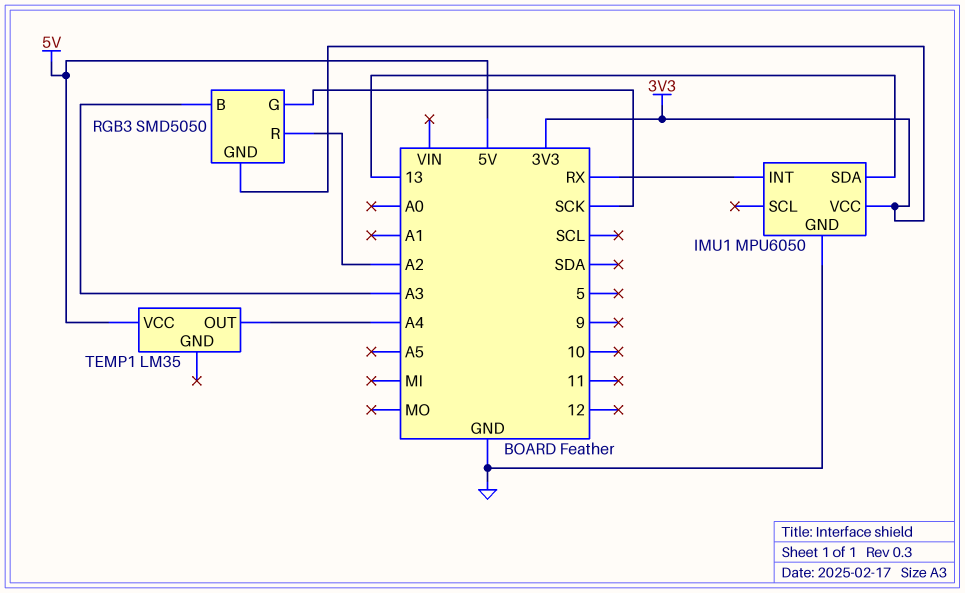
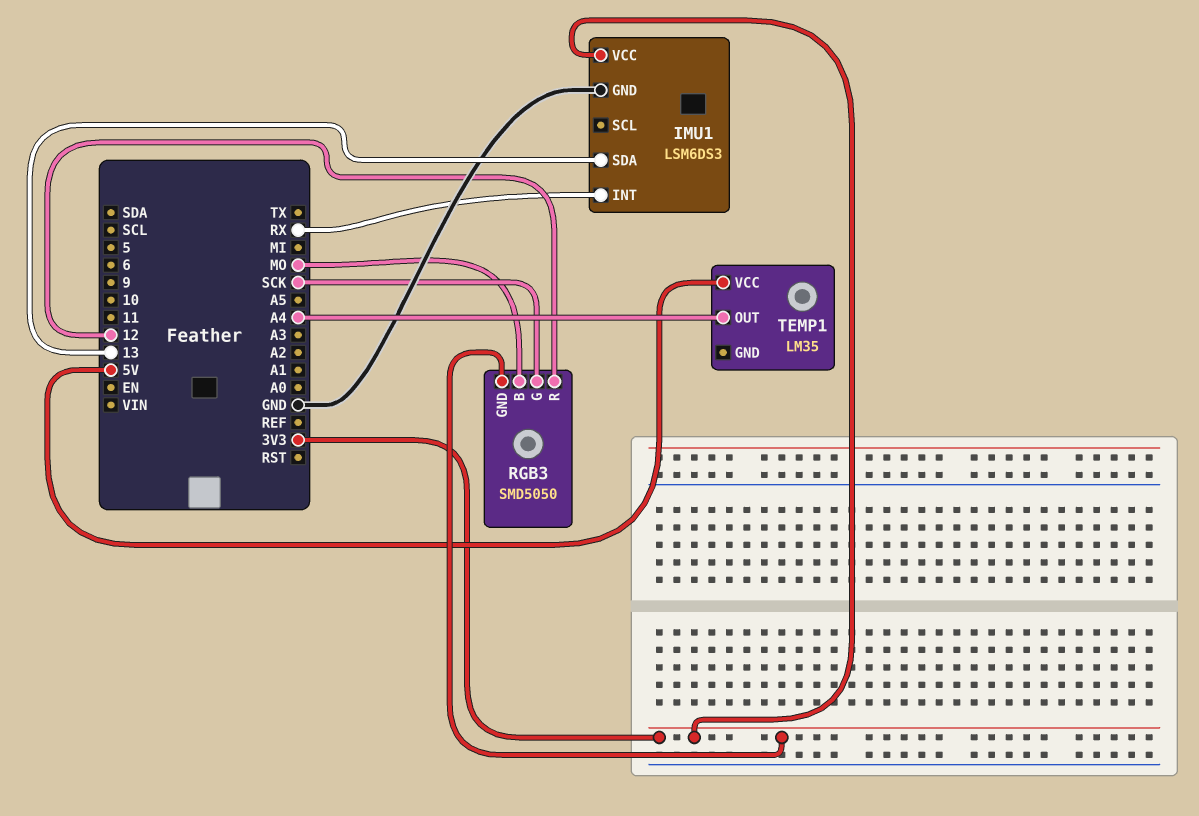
IMU1: MPU6050 -> LSM6DS3
RGB3 pin B: A3 -> MO
RGB3 pin R: A2 -> 12

